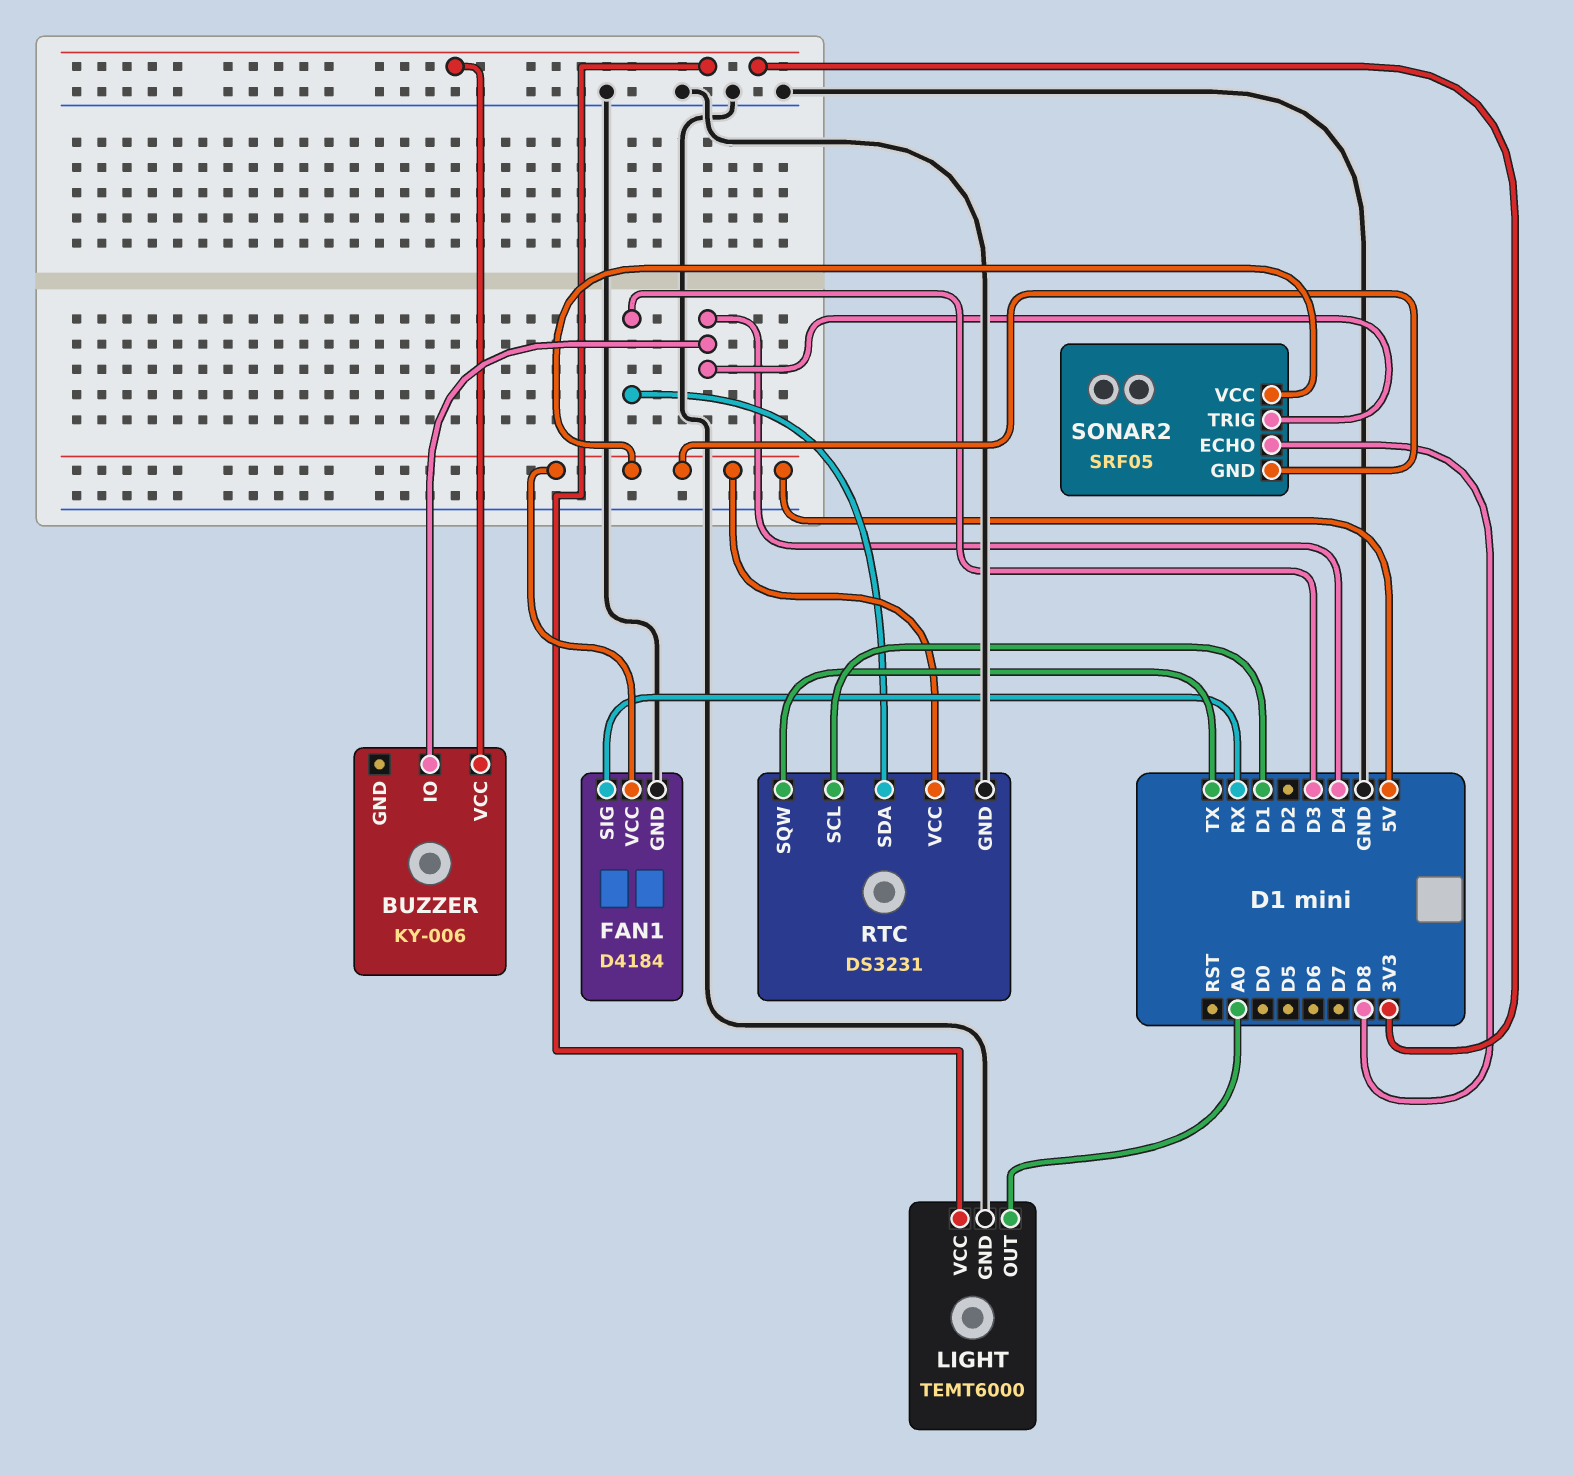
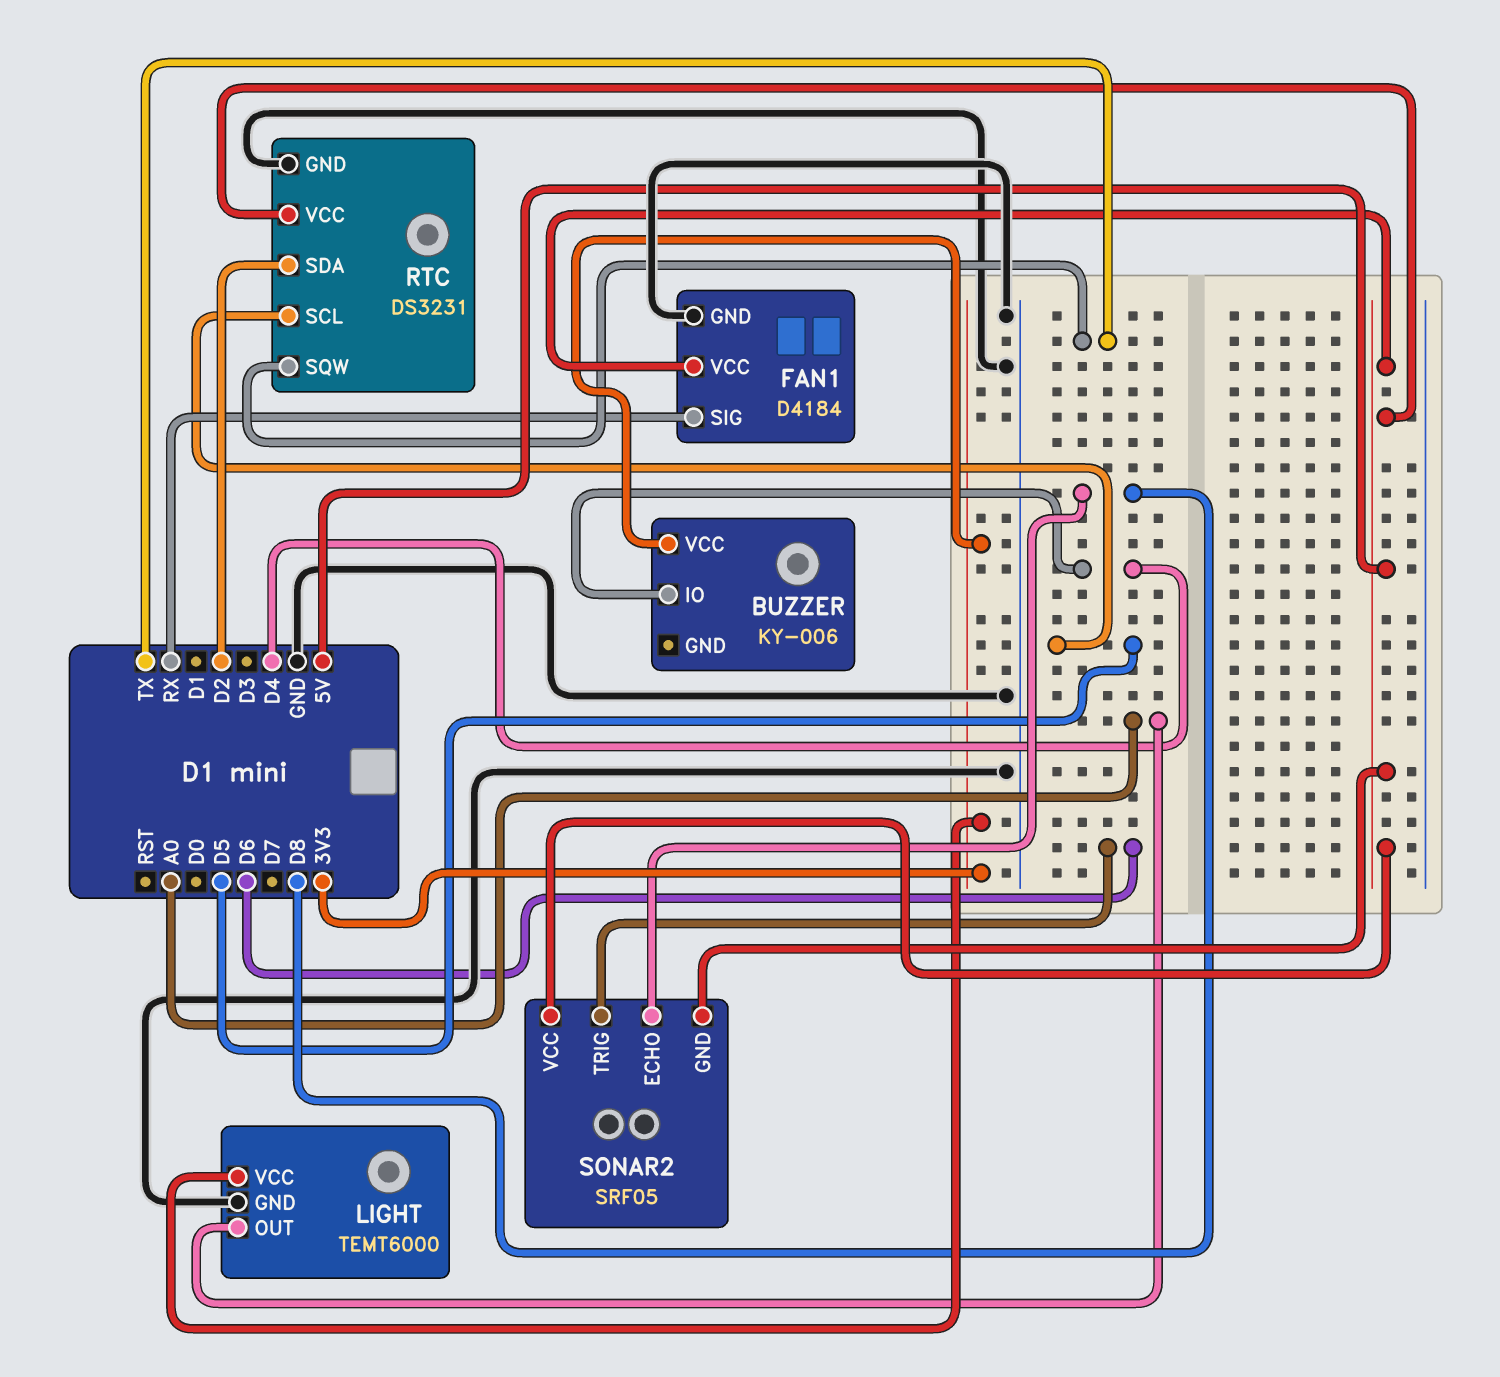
RTC pin SCL: D1 -> D5
RTC pin SDA: D3 -> D2
SONAR2 pin TRIG: D4 -> D6

